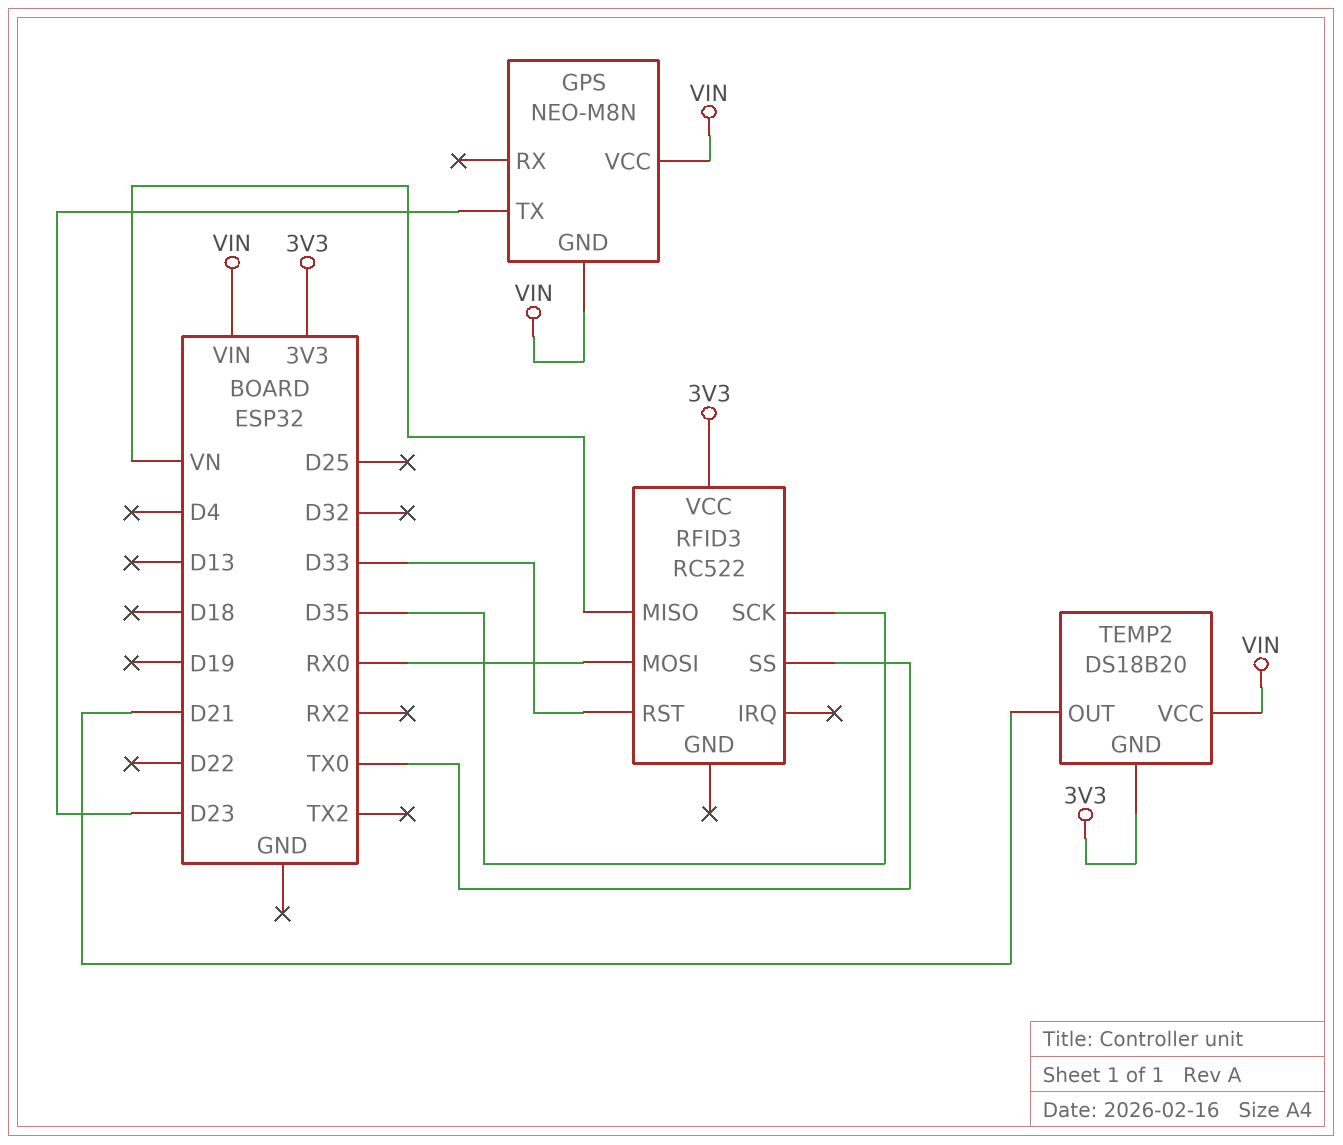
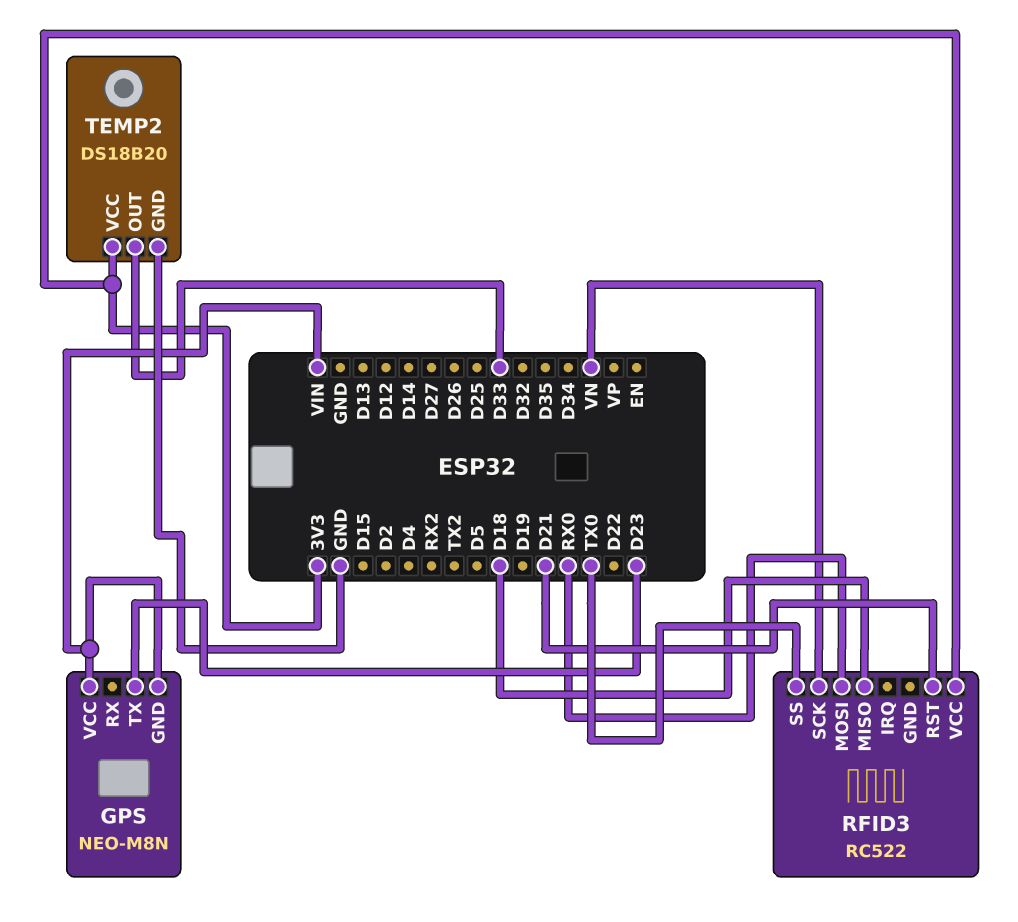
RFID3 pin MISO: VN -> D18
RFID3 pin RST: D33 -> D21
RFID3 pin SCK: D35 -> VN
TEMP2 pin GND: 3V3 -> GND
TEMP2 pin OUT: D21 -> D33
TEMP2 pin VCC: VIN -> 3V3

